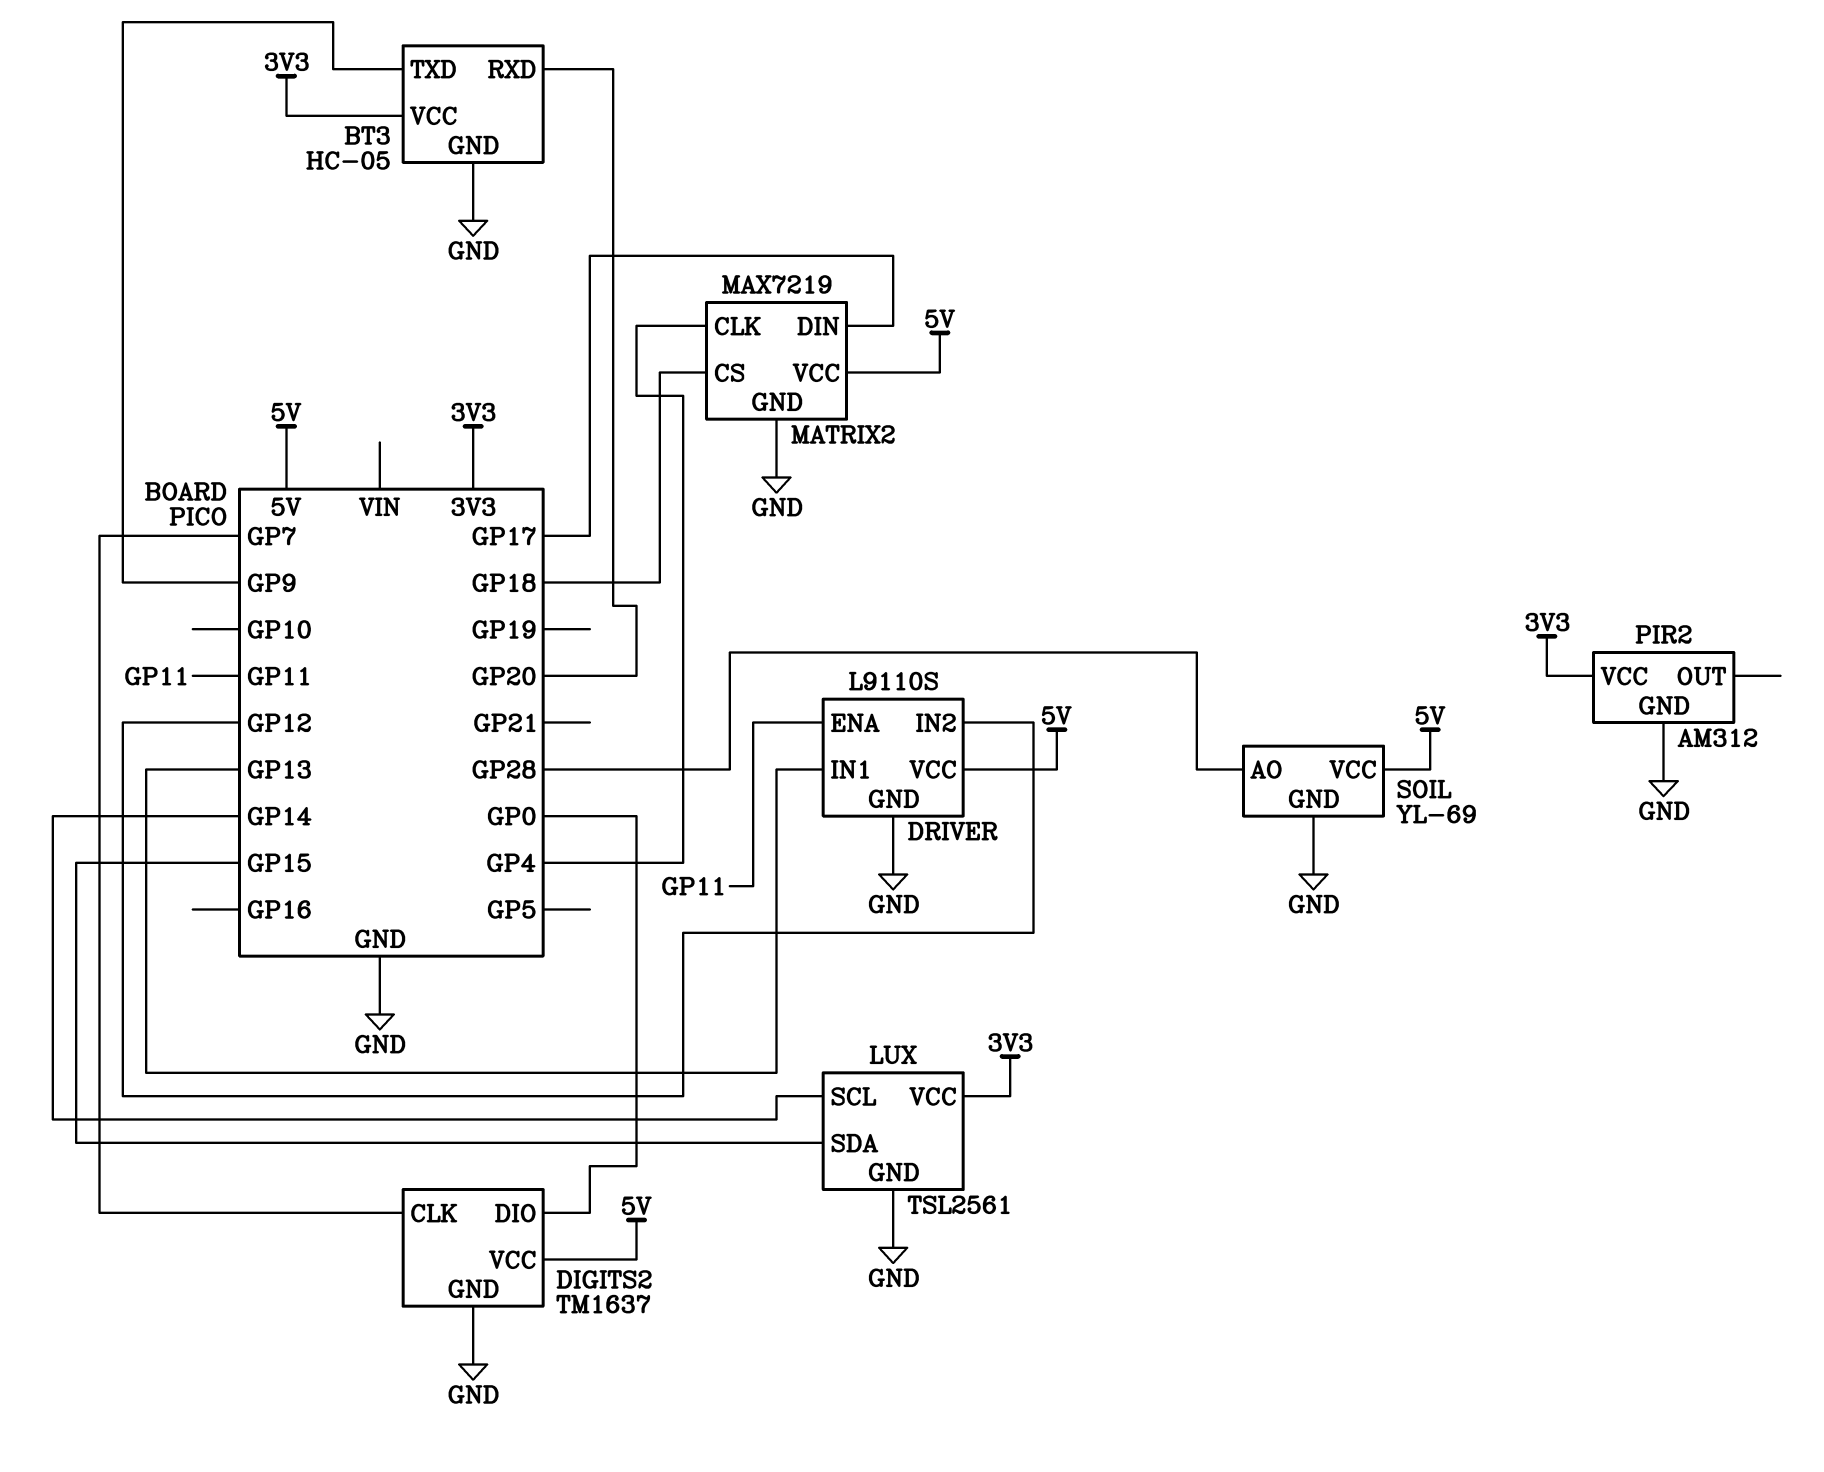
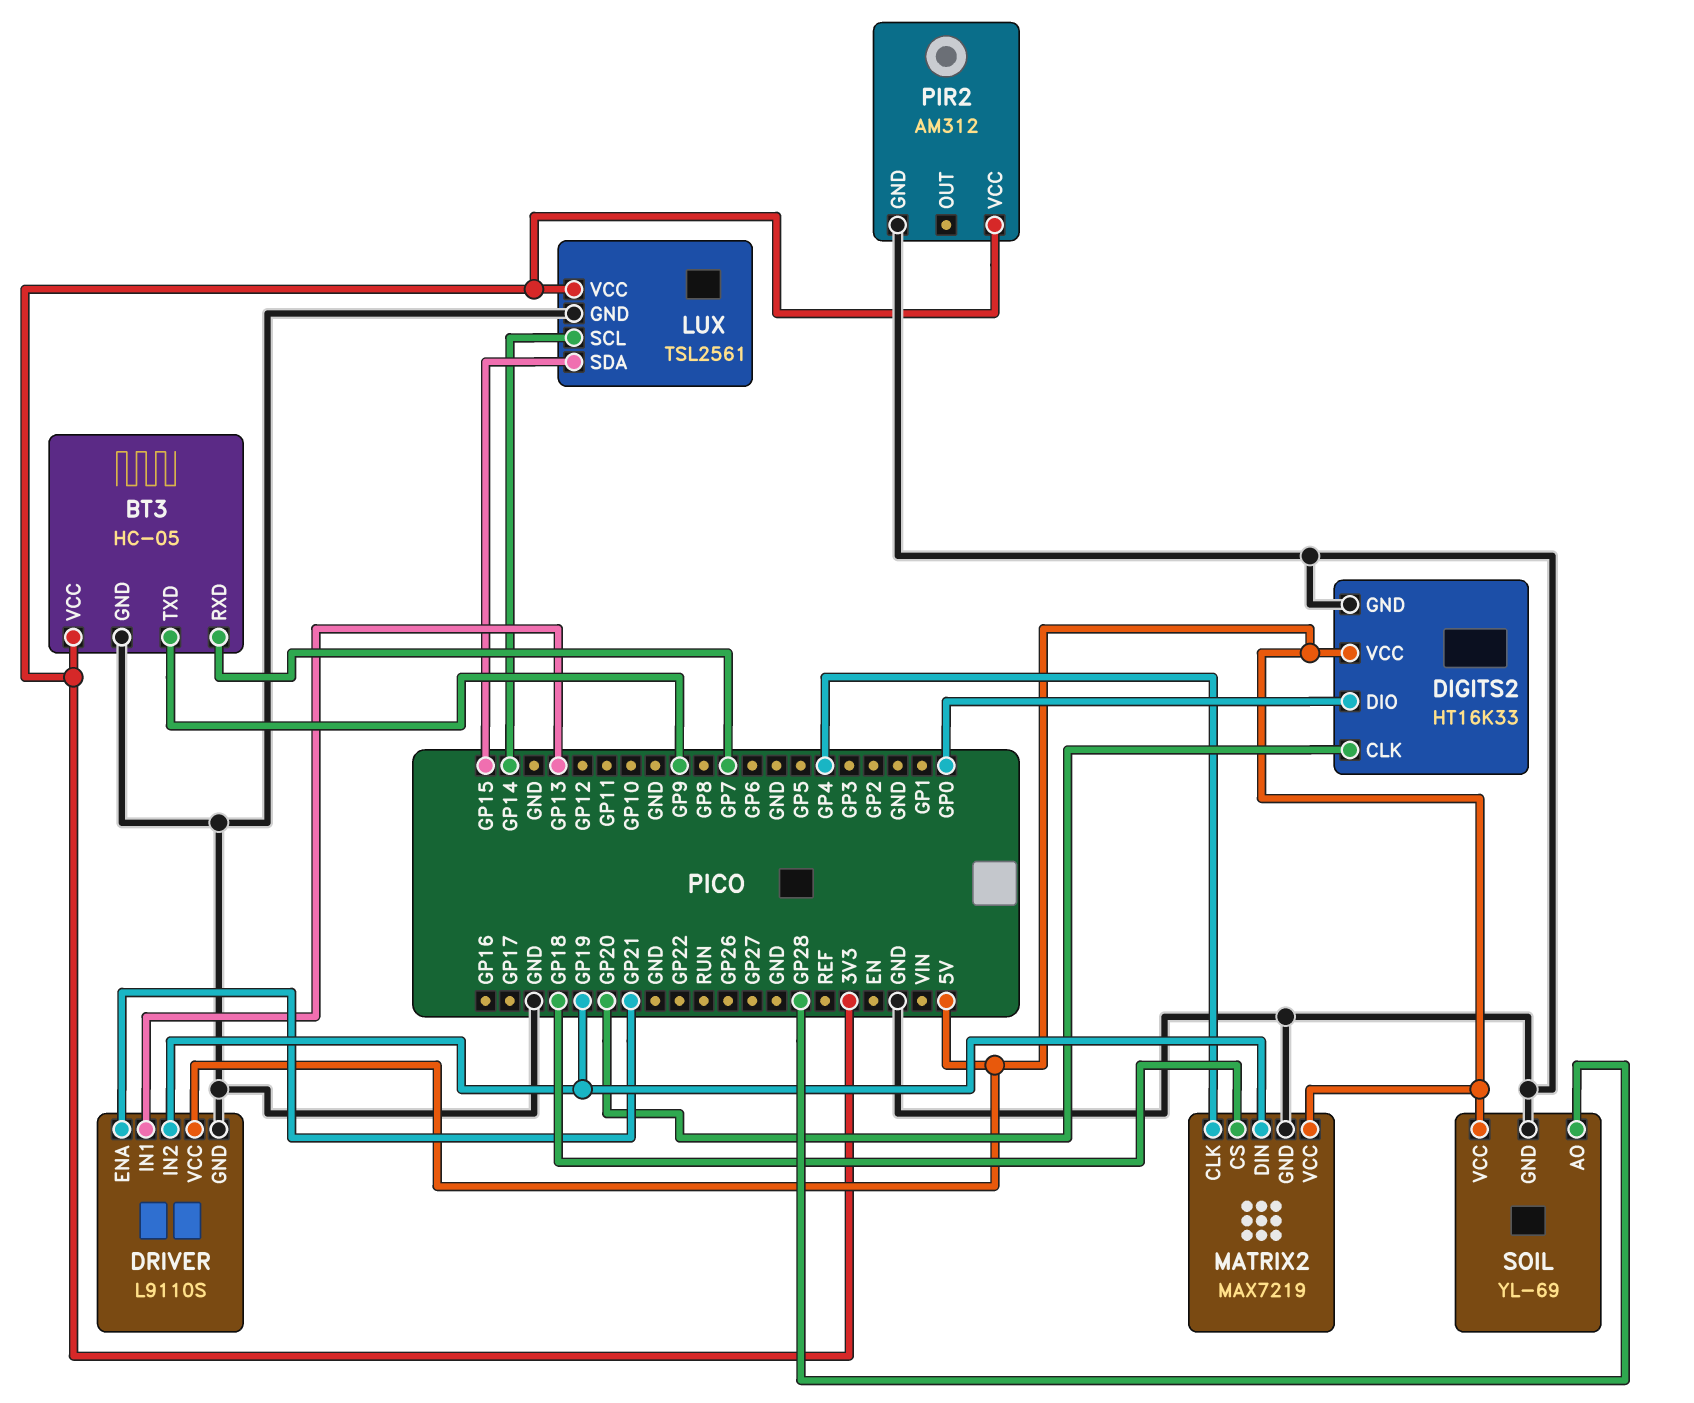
BT3 pin RXD: GP20 -> GP7
DIGITS2: TM1637 -> HT16K33
DIGITS2 pin CLK: GP7 -> GP20
DRIVER pin ENA: GP11 -> GP21
DRIVER pin IN2: GP12 -> GP19
MATRIX2 pin DIN: GP17 -> GP19

